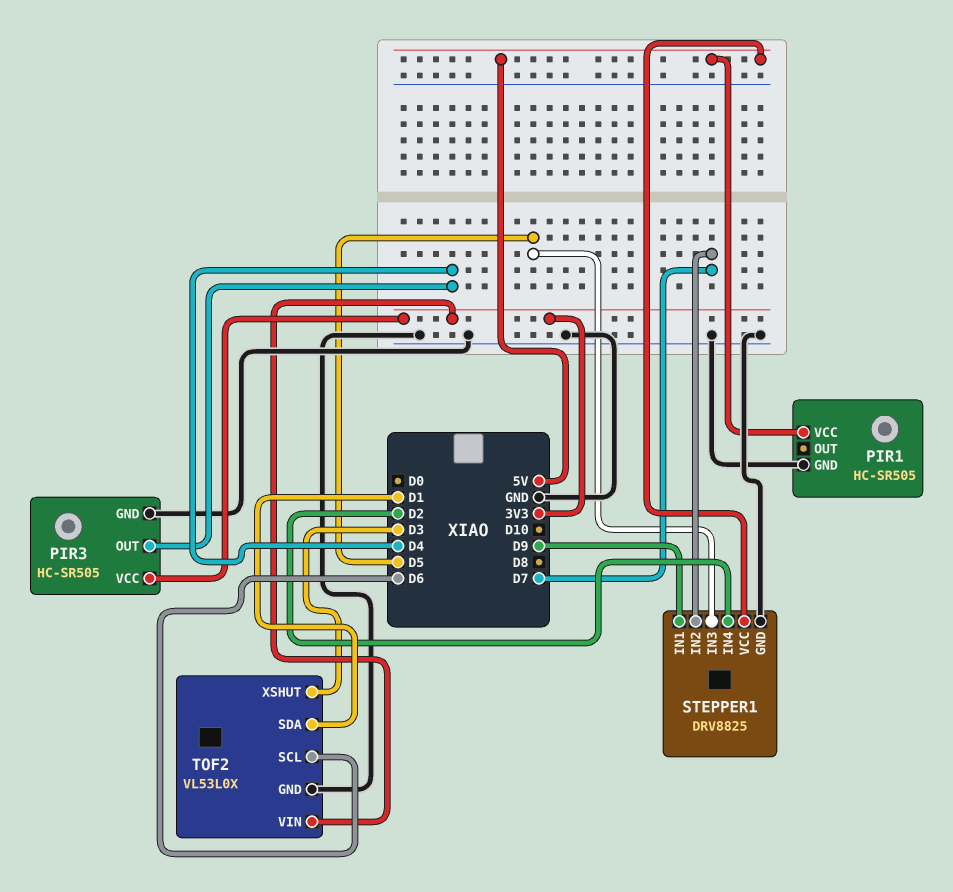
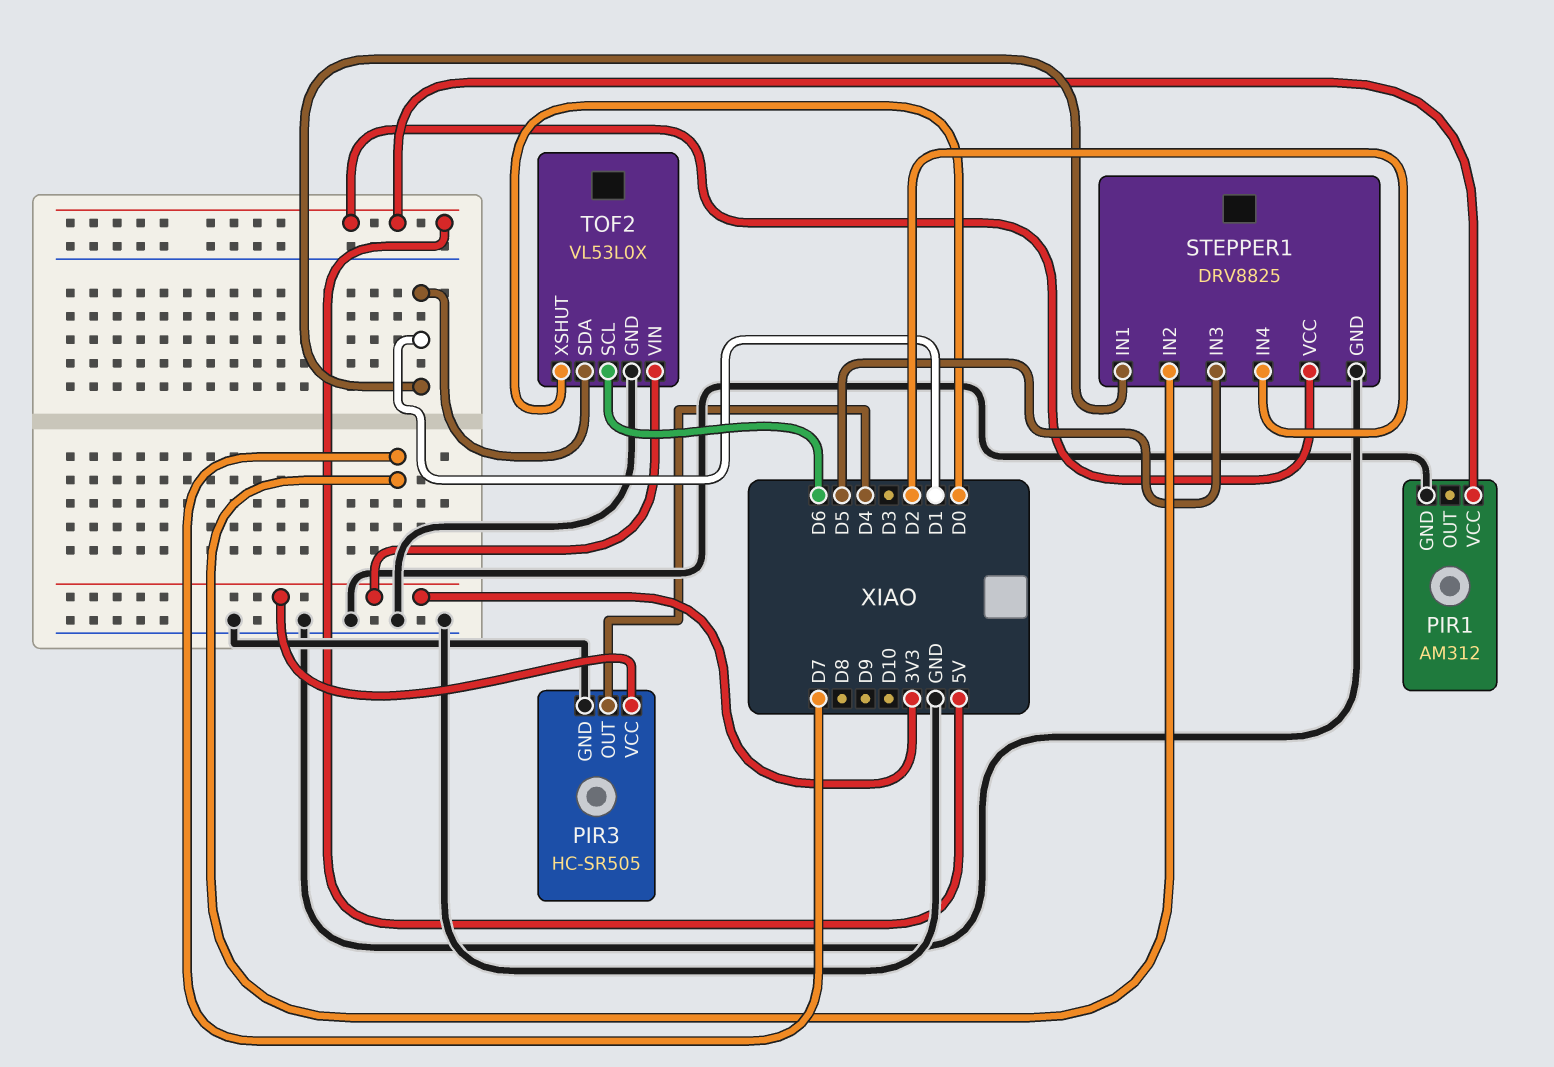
PIR1: HC-SR505 -> AM312
STEPPER1 pin IN1: D9 -> D1
TOF2 pin XSHUT: D3 -> D0

